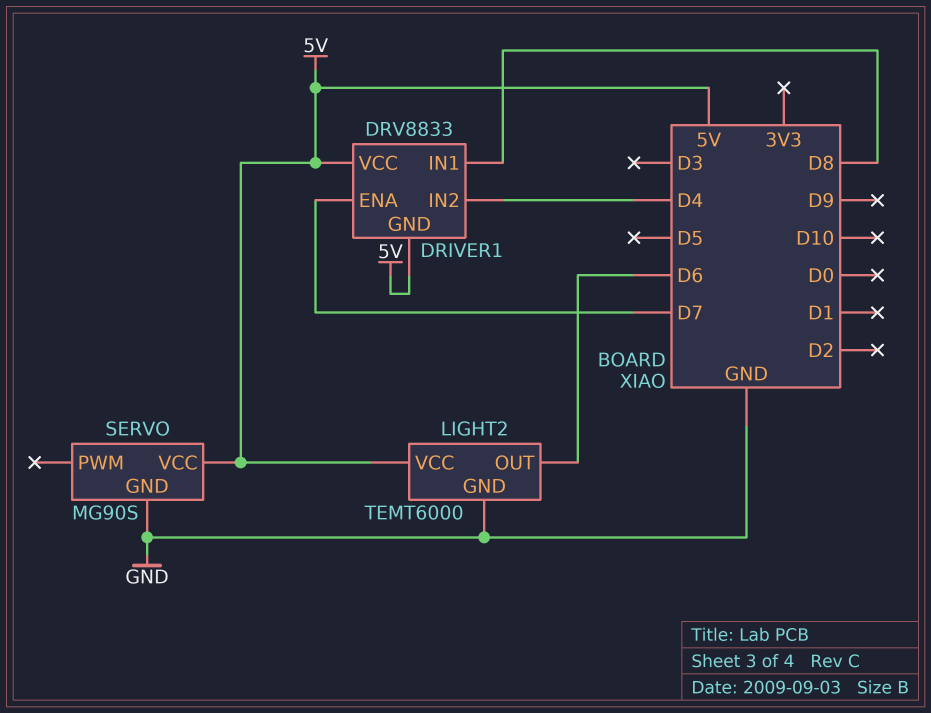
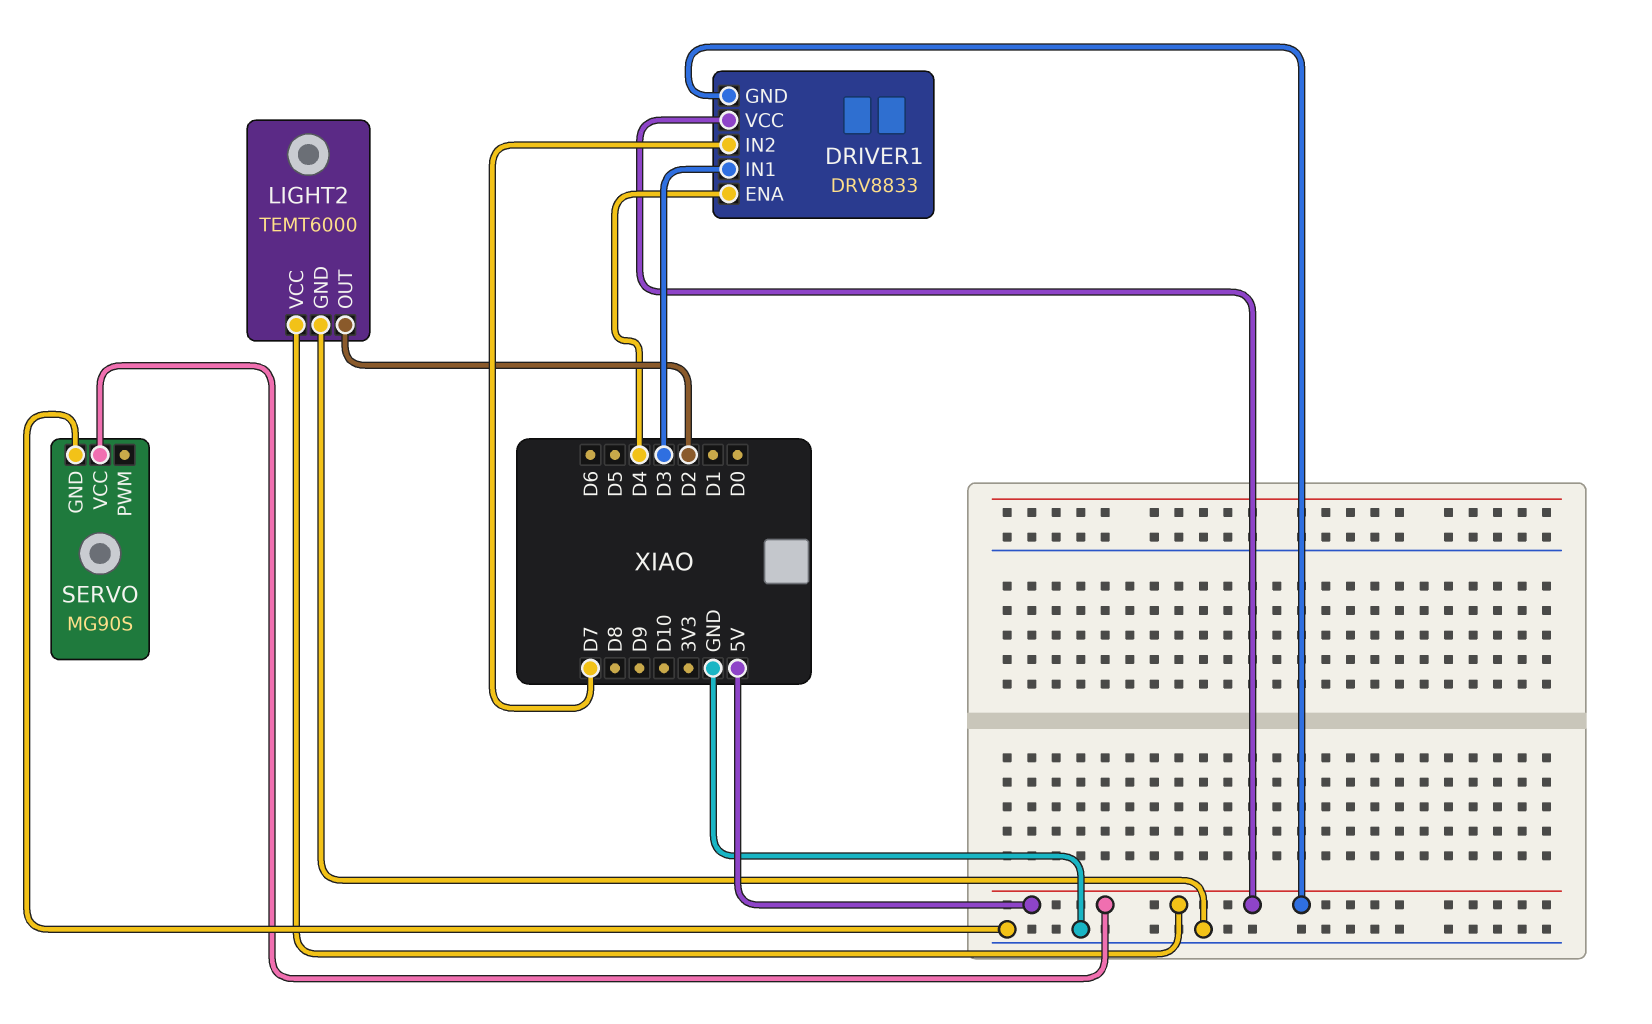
DRIVER1 pin ENA: D7 -> D4
DRIVER1 pin IN1: D8 -> D3
DRIVER1 pin IN2: D4 -> D7
LIGHT2 pin OUT: D6 -> D2

